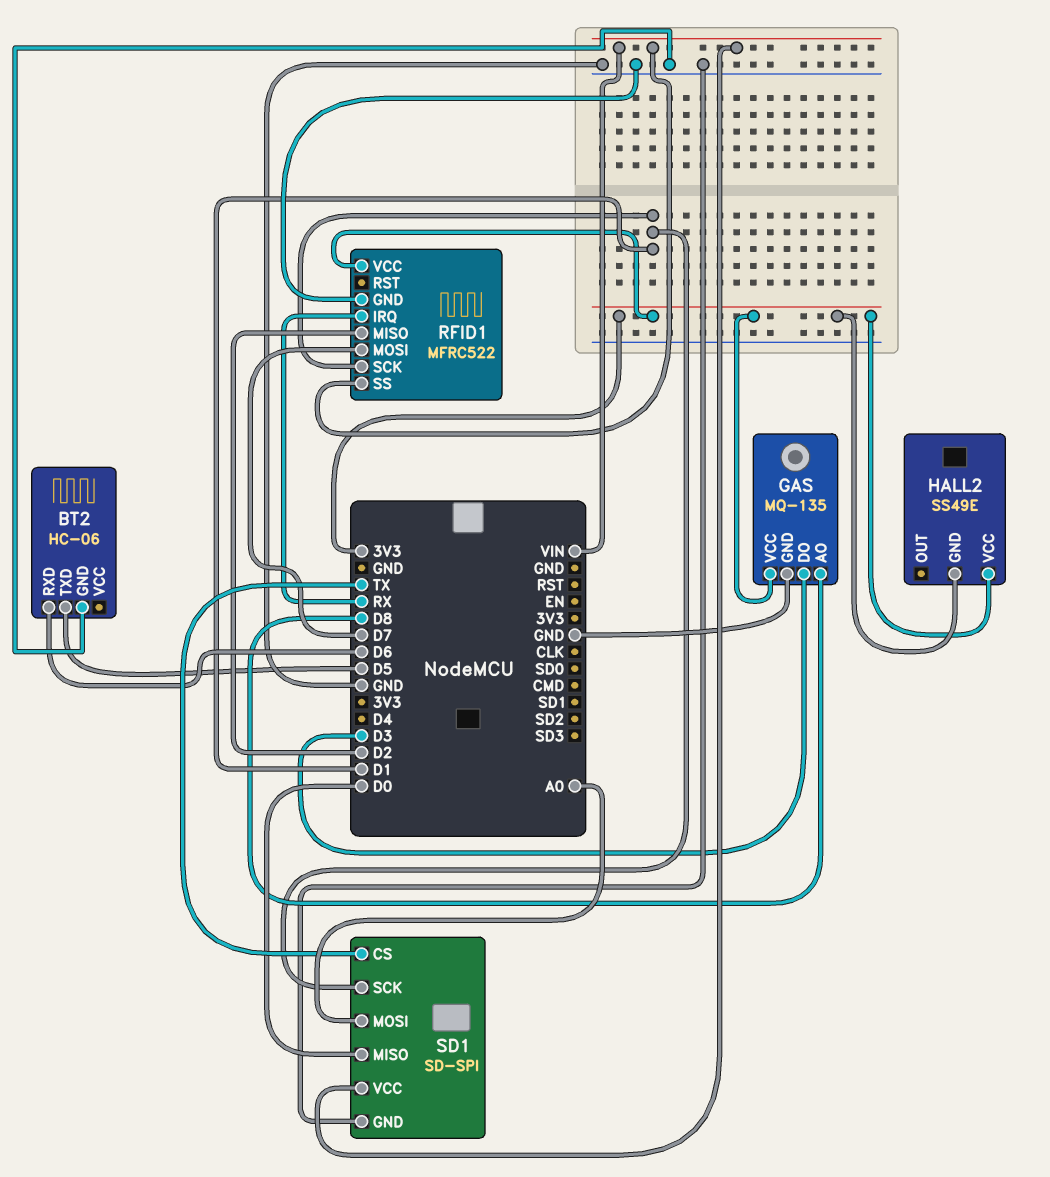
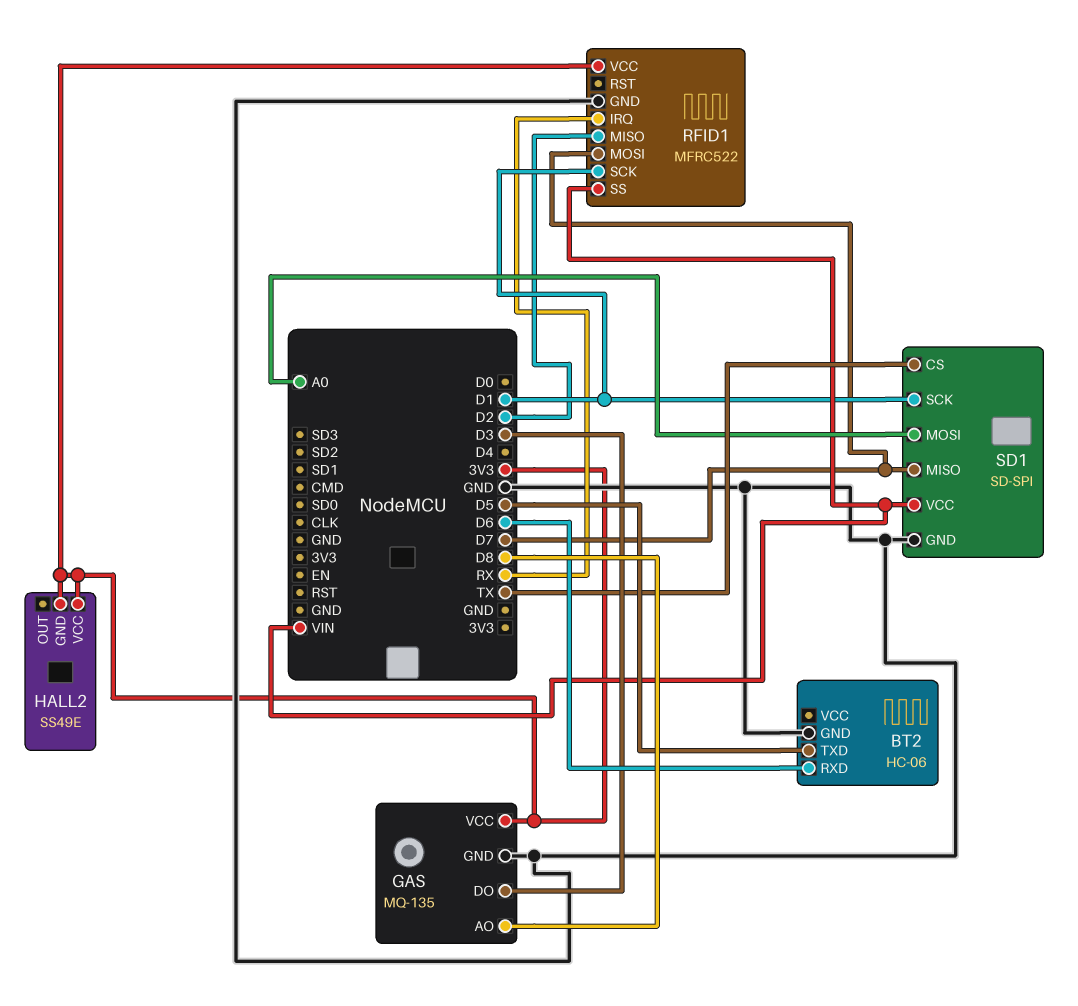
SD1 pin MISO: D0 -> D7

